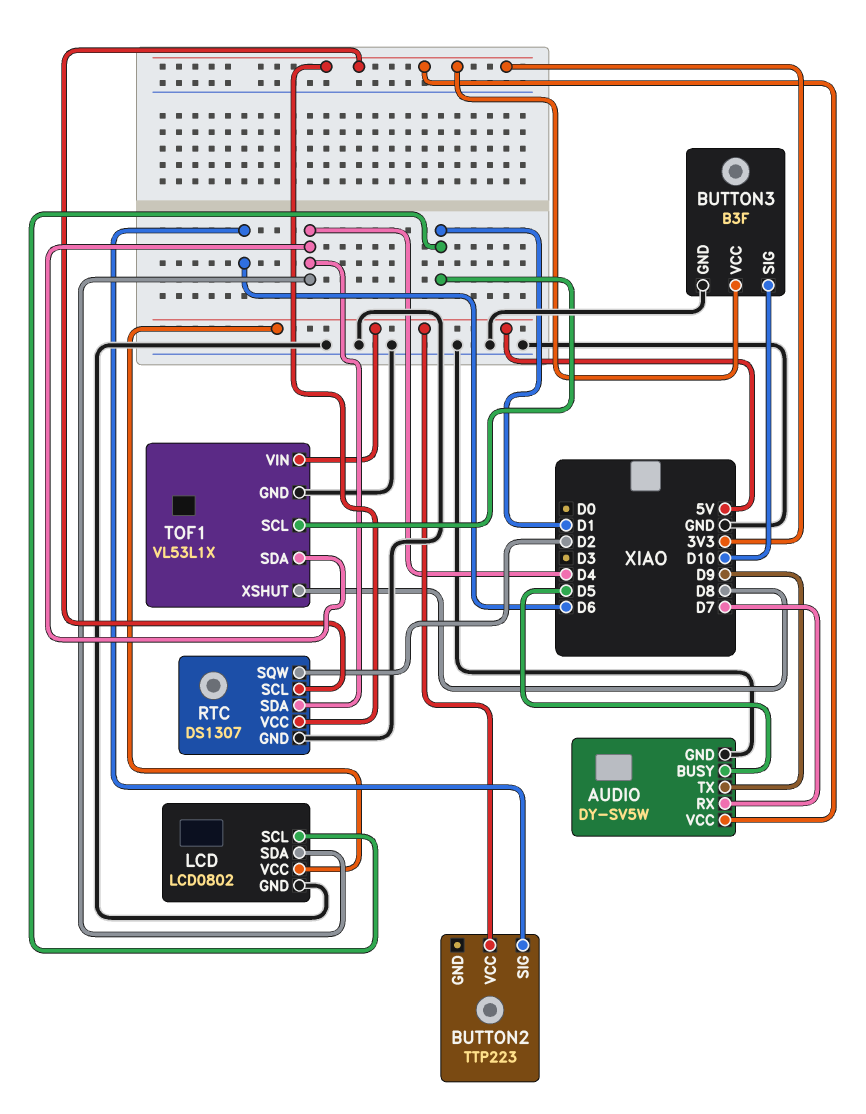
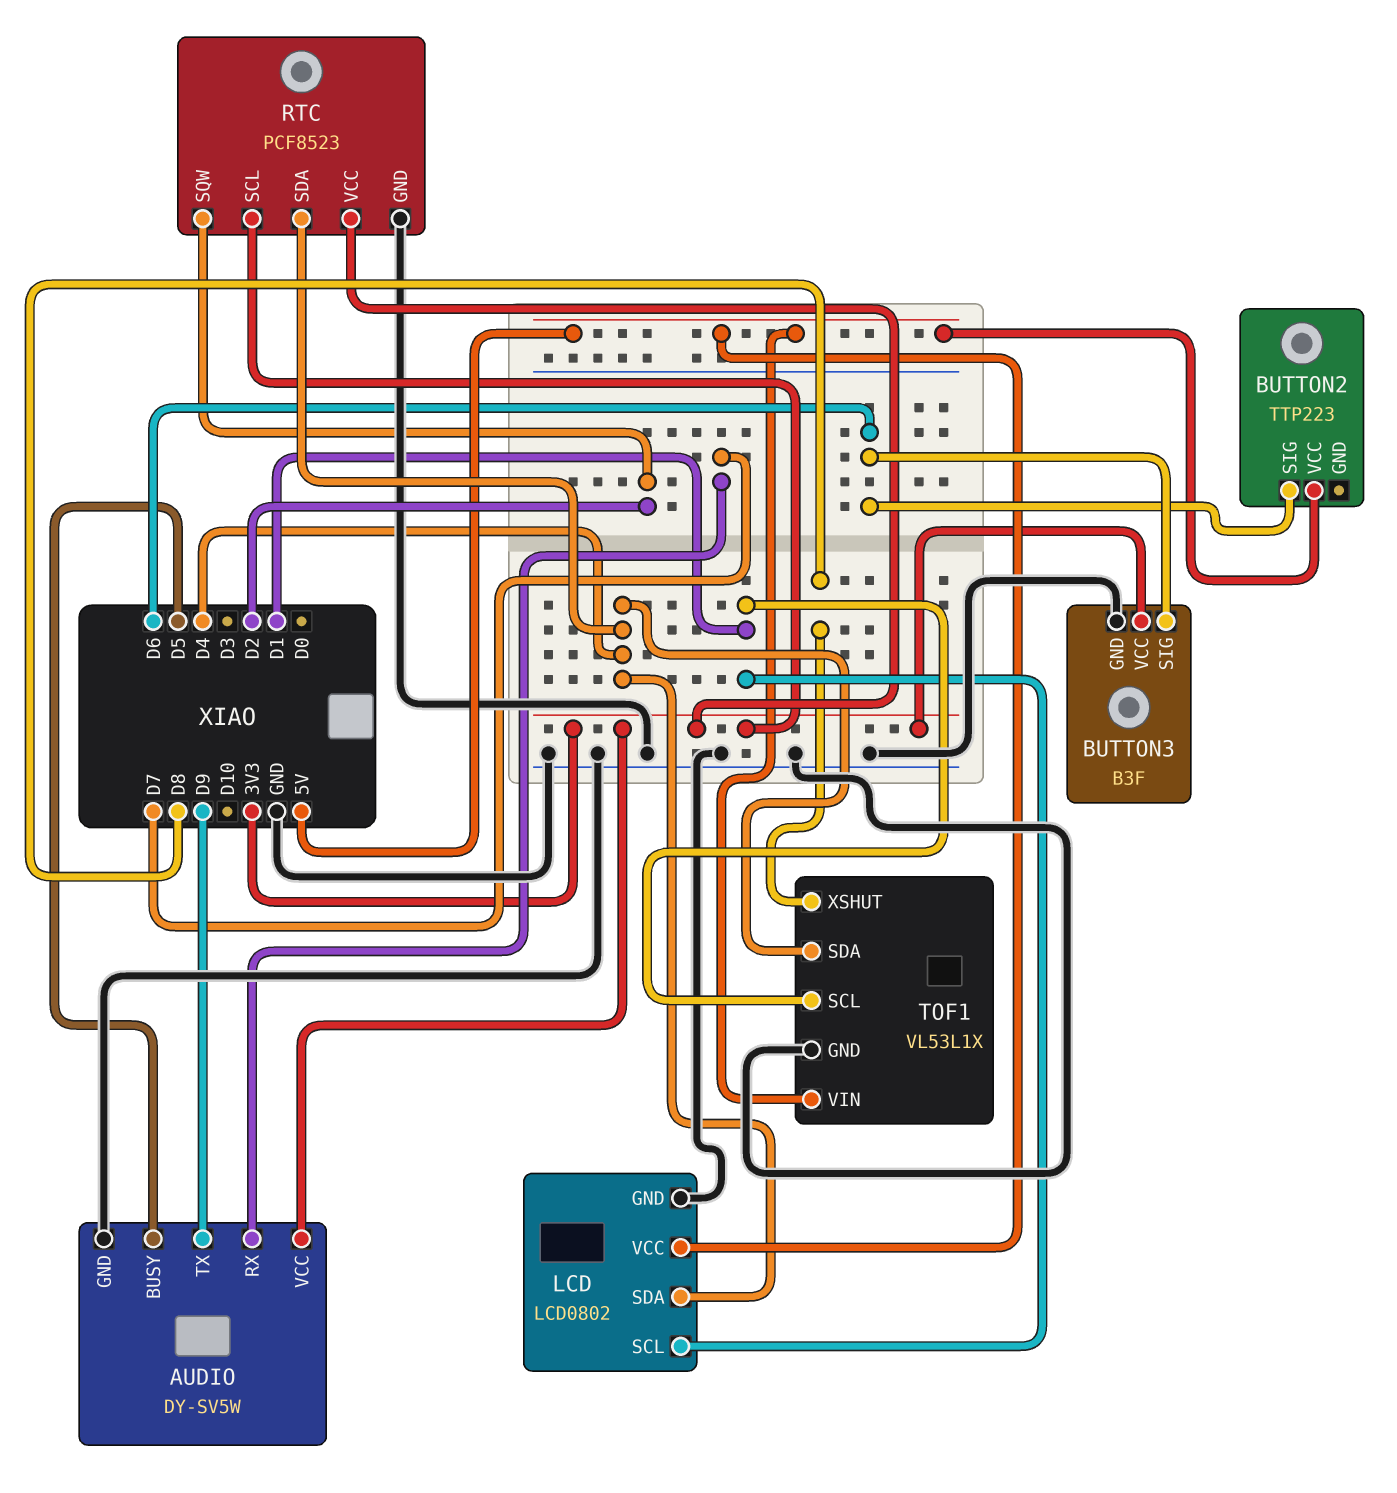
BUTTON3 pin SIG: D10 -> D6
RTC: DS1307 -> PCF8523

